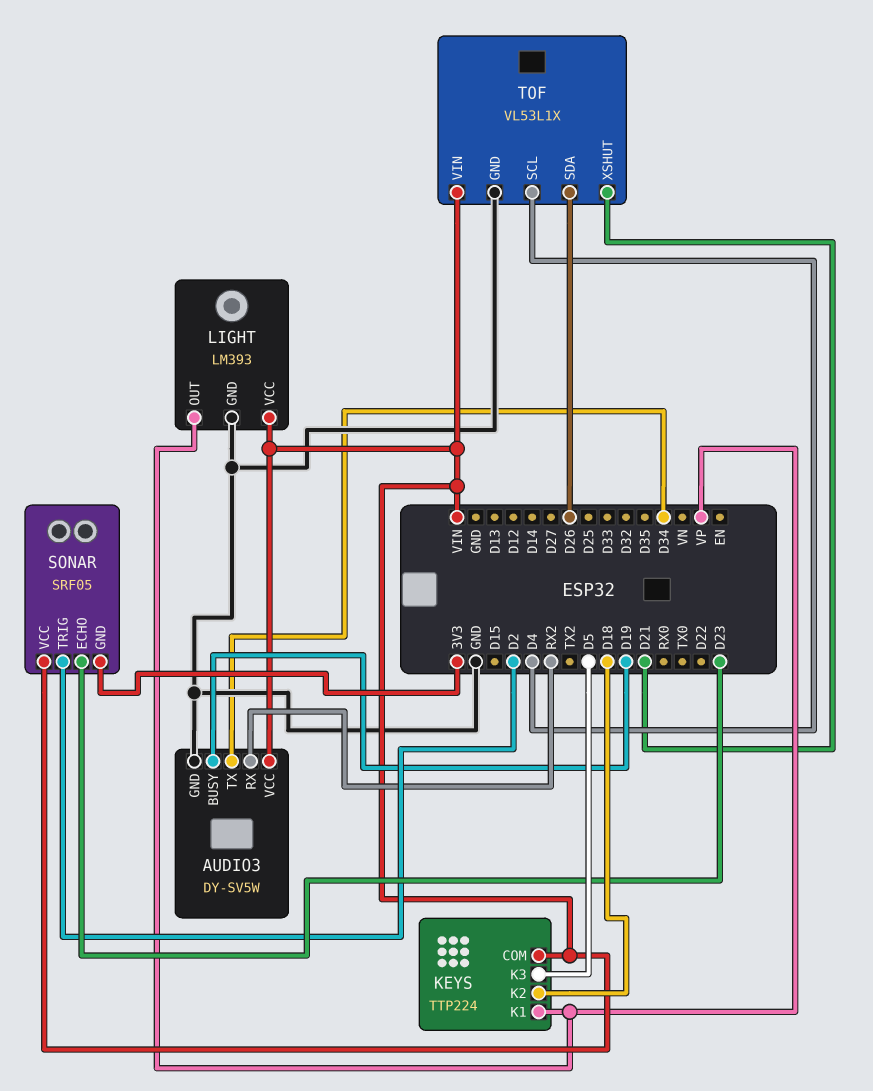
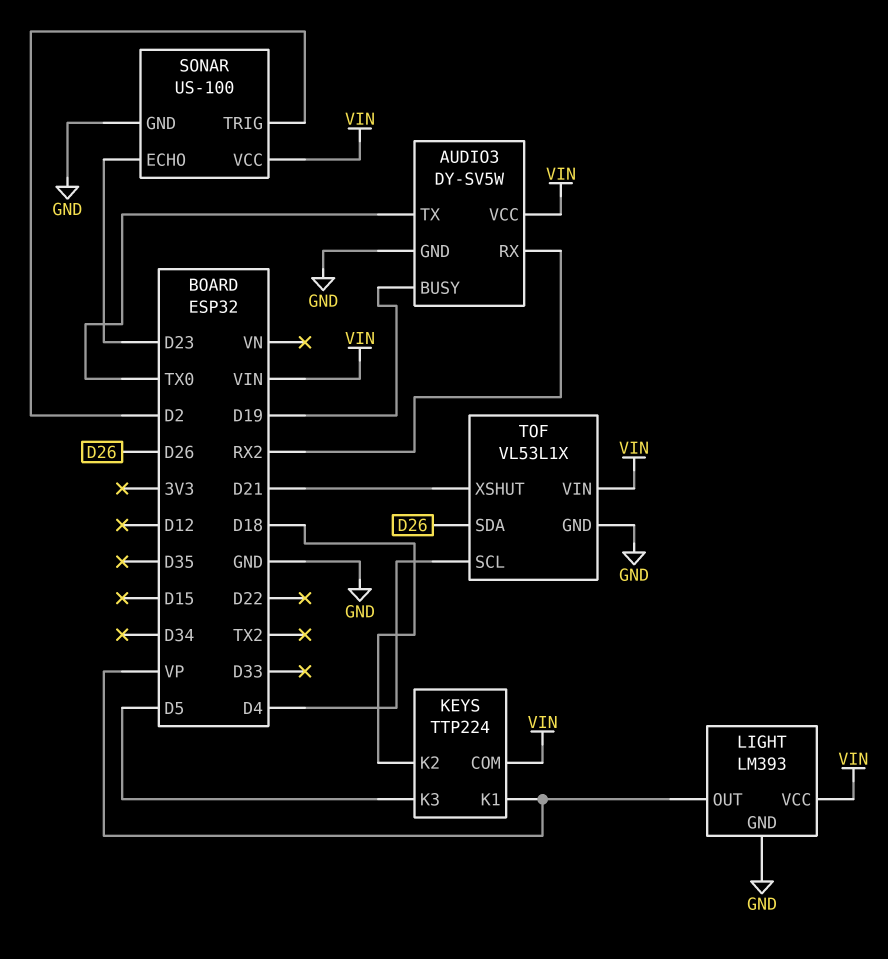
AUDIO3 pin TX: D34 -> TX0
SONAR: SRF05 -> US-100
SONAR pin GND: 3V3 -> GND

